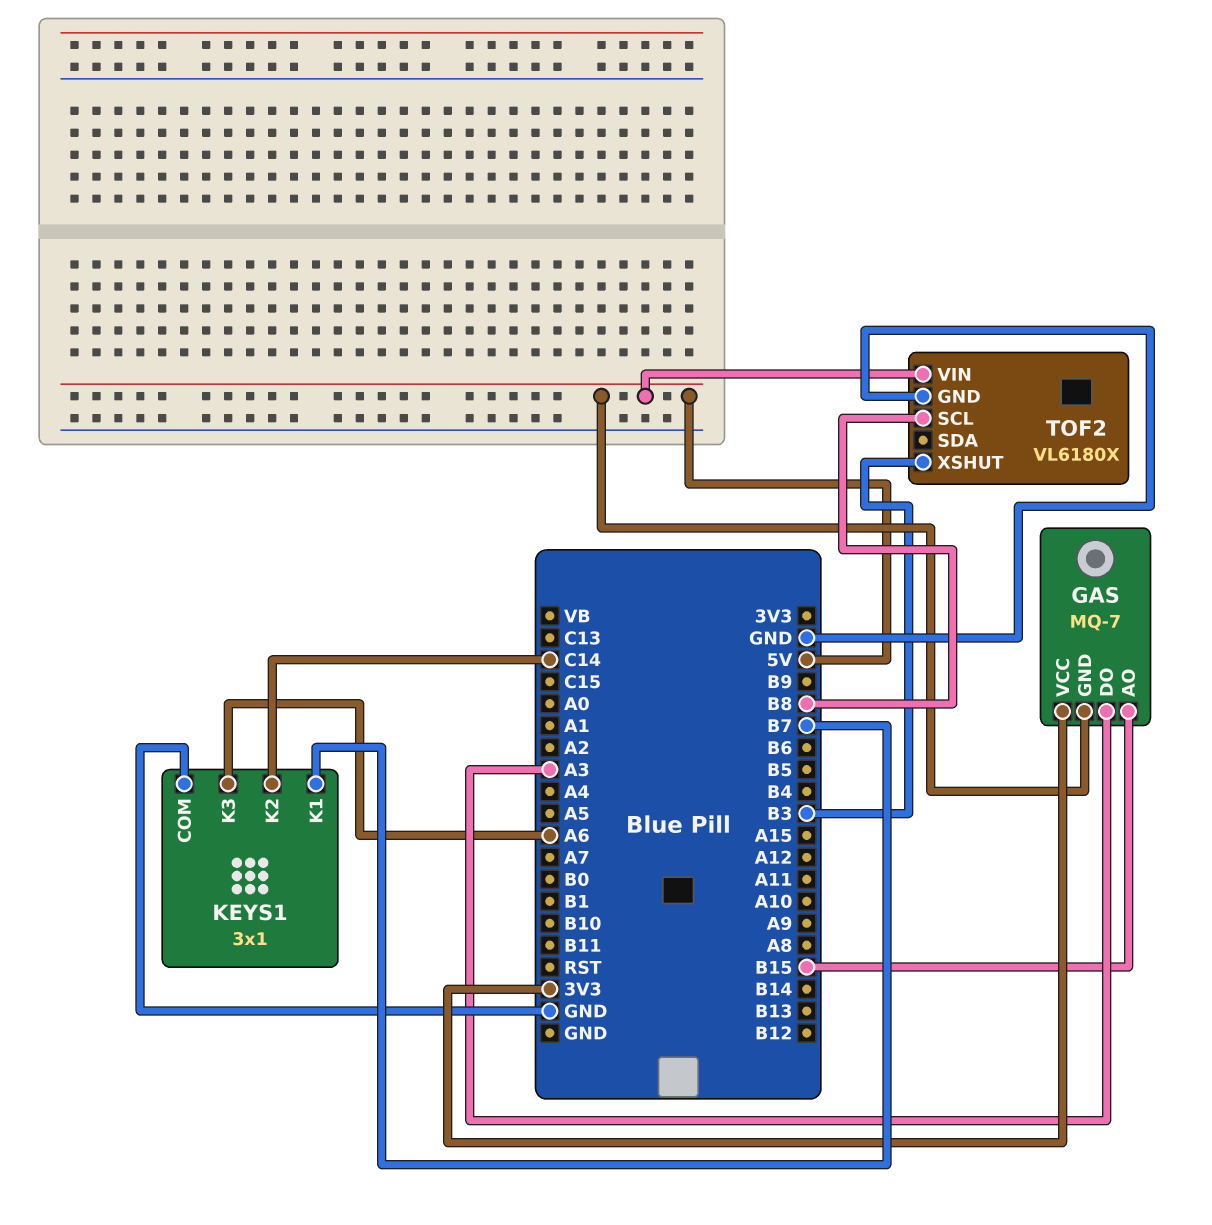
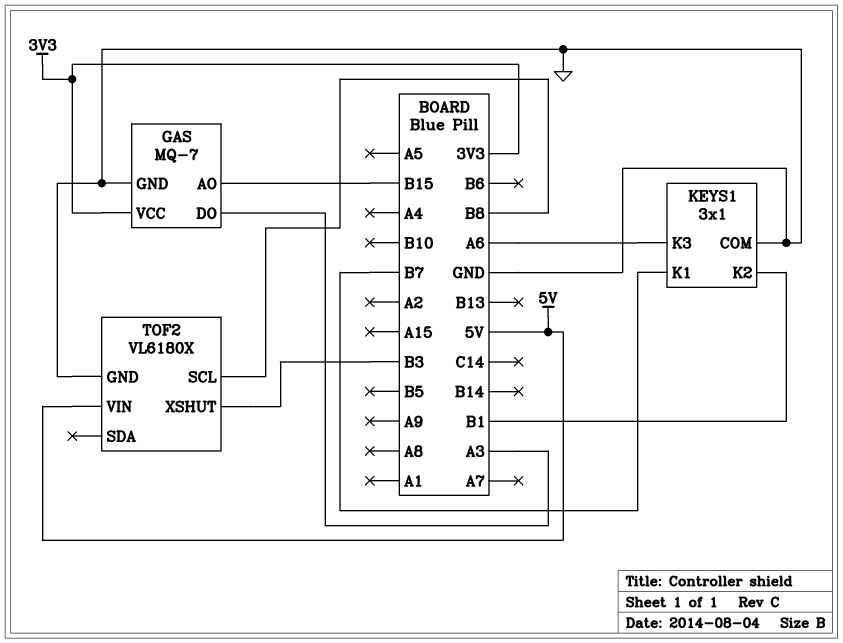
GAS pin GND: 5V -> GND
KEYS1 pin K2: C14 -> B1

